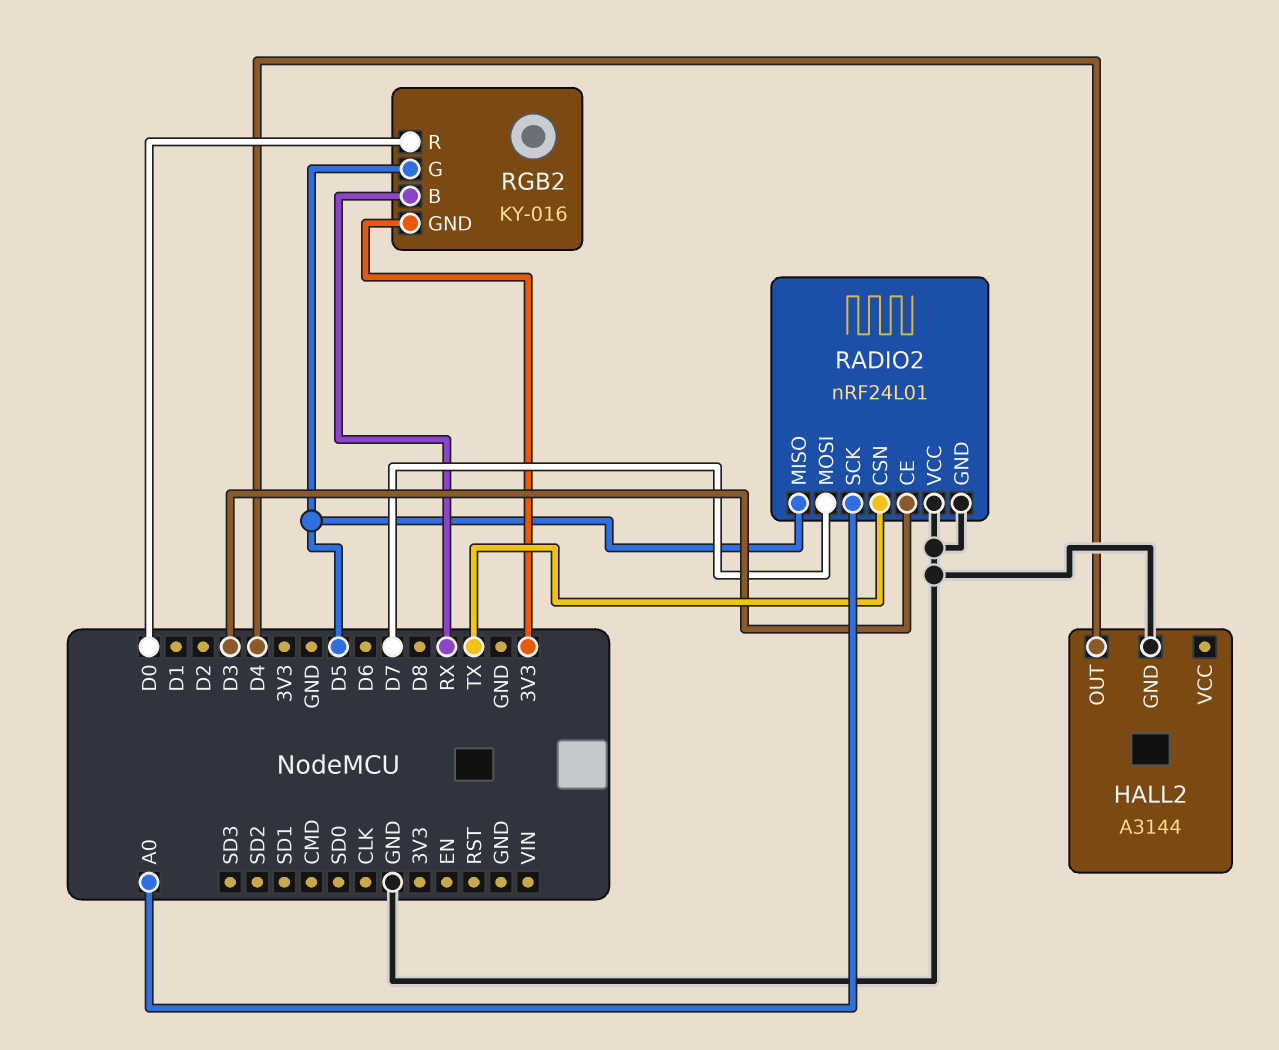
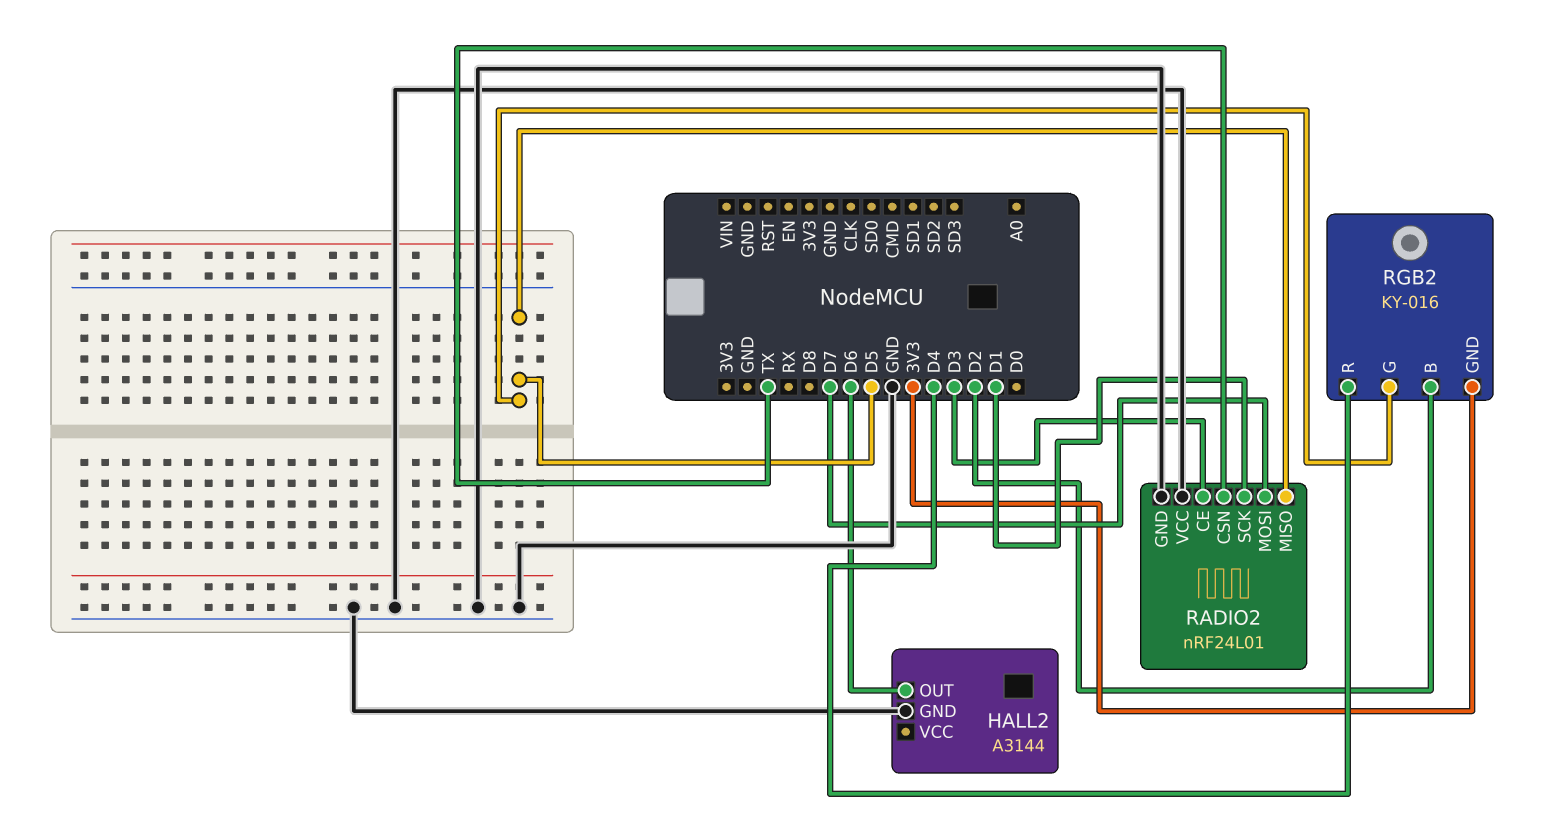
HALL2 pin OUT: D4 -> D6
RADIO2 pin SCK: A0 -> D1
RGB2 pin B: RX -> D2
RGB2 pin R: D0 -> D4

